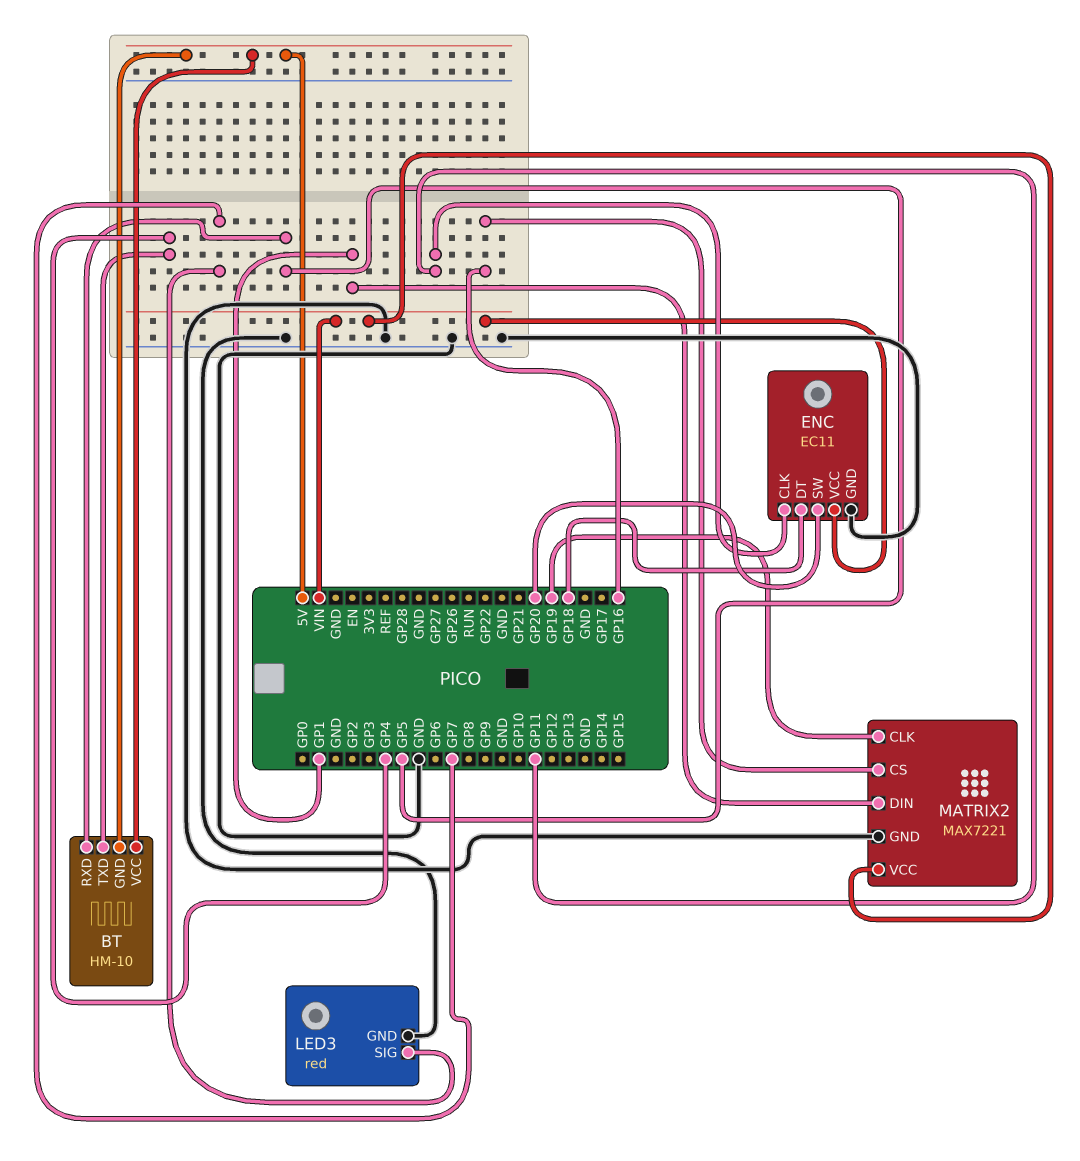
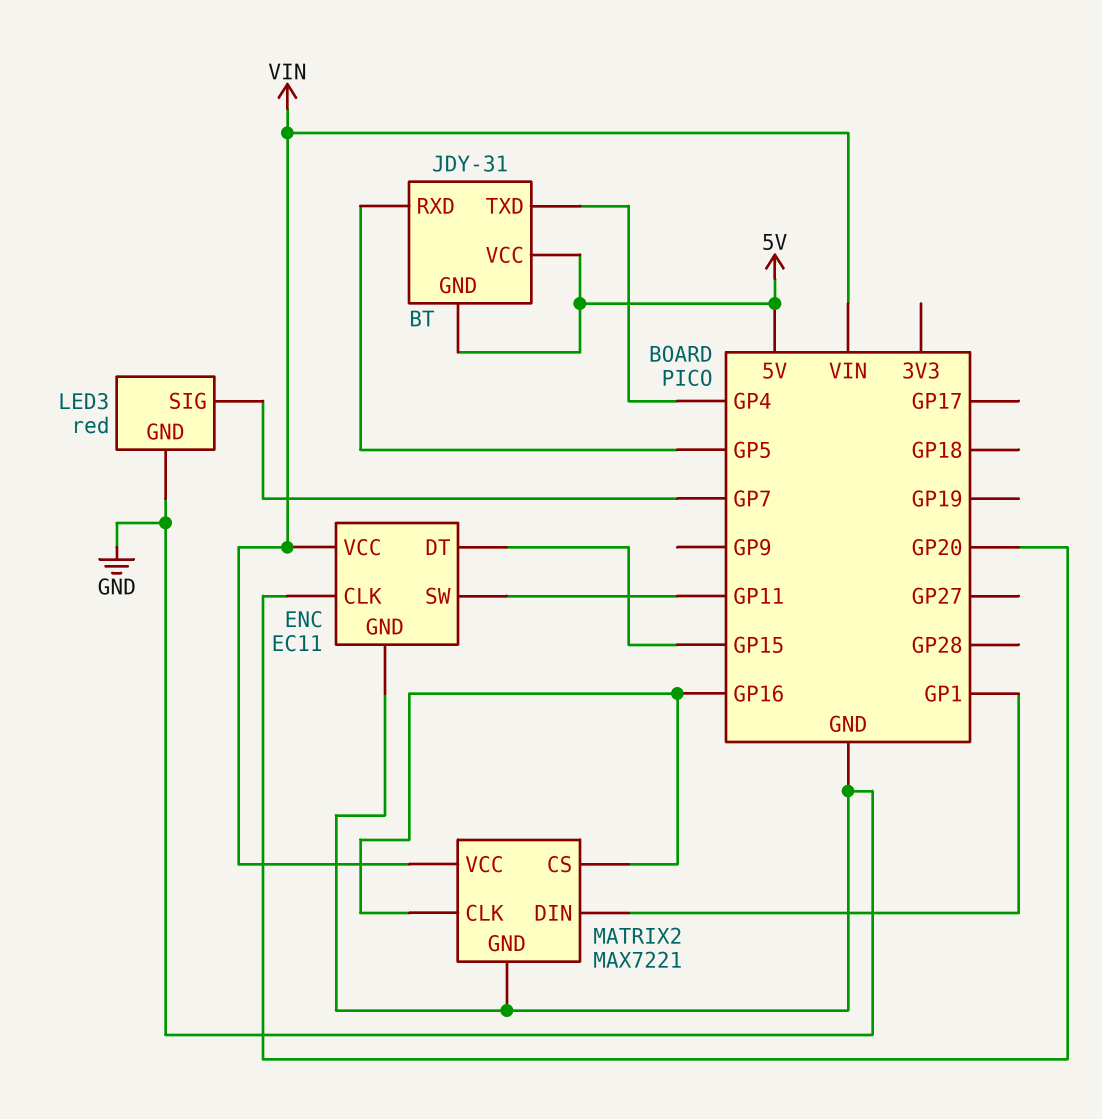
BT: HM-10 -> JDY-31
ENC pin CLK: GP11 -> GP20
ENC pin DT: GP18 -> GP15
ENC pin SW: GP20 -> GP11
MATRIX2 pin CLK: GP19 -> GP16

